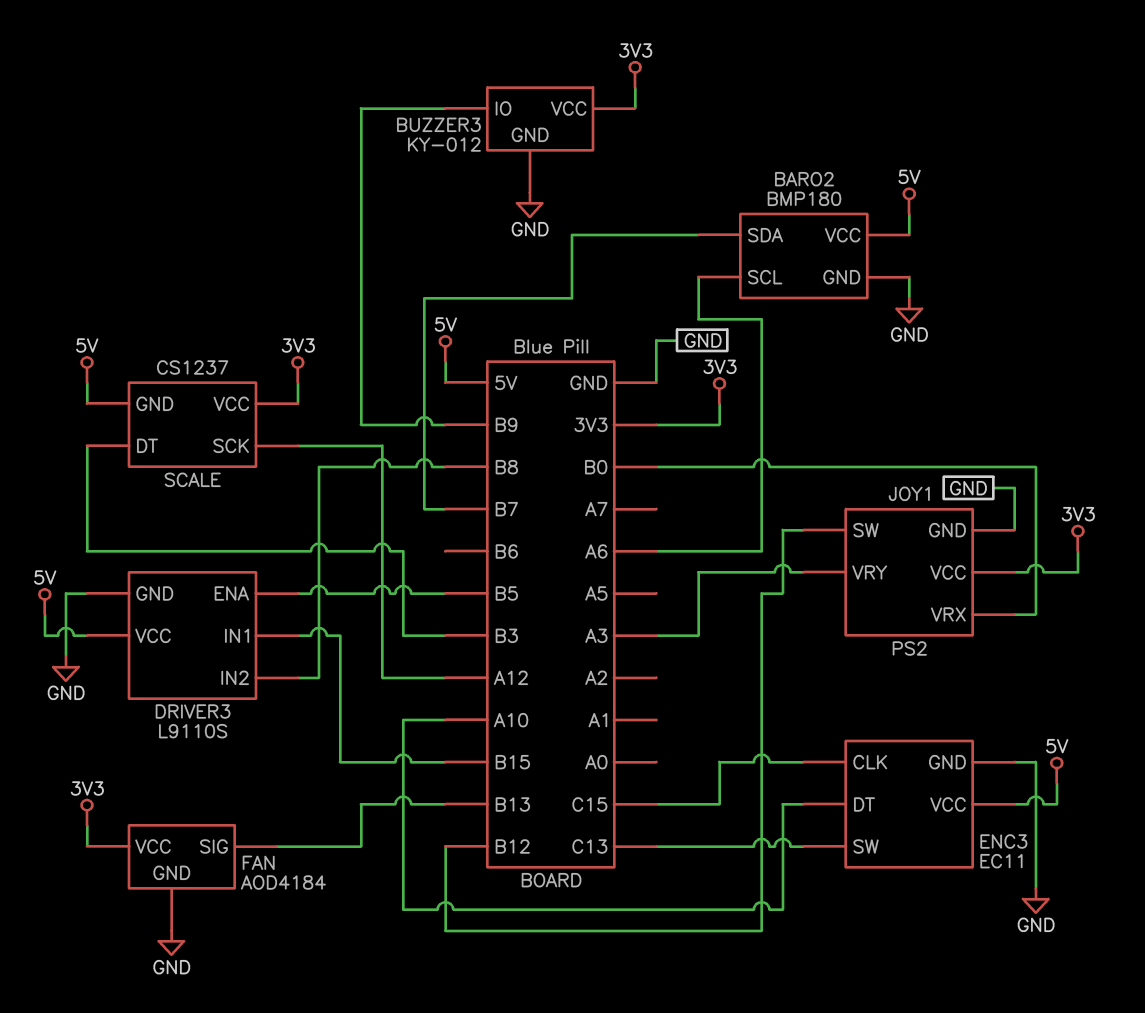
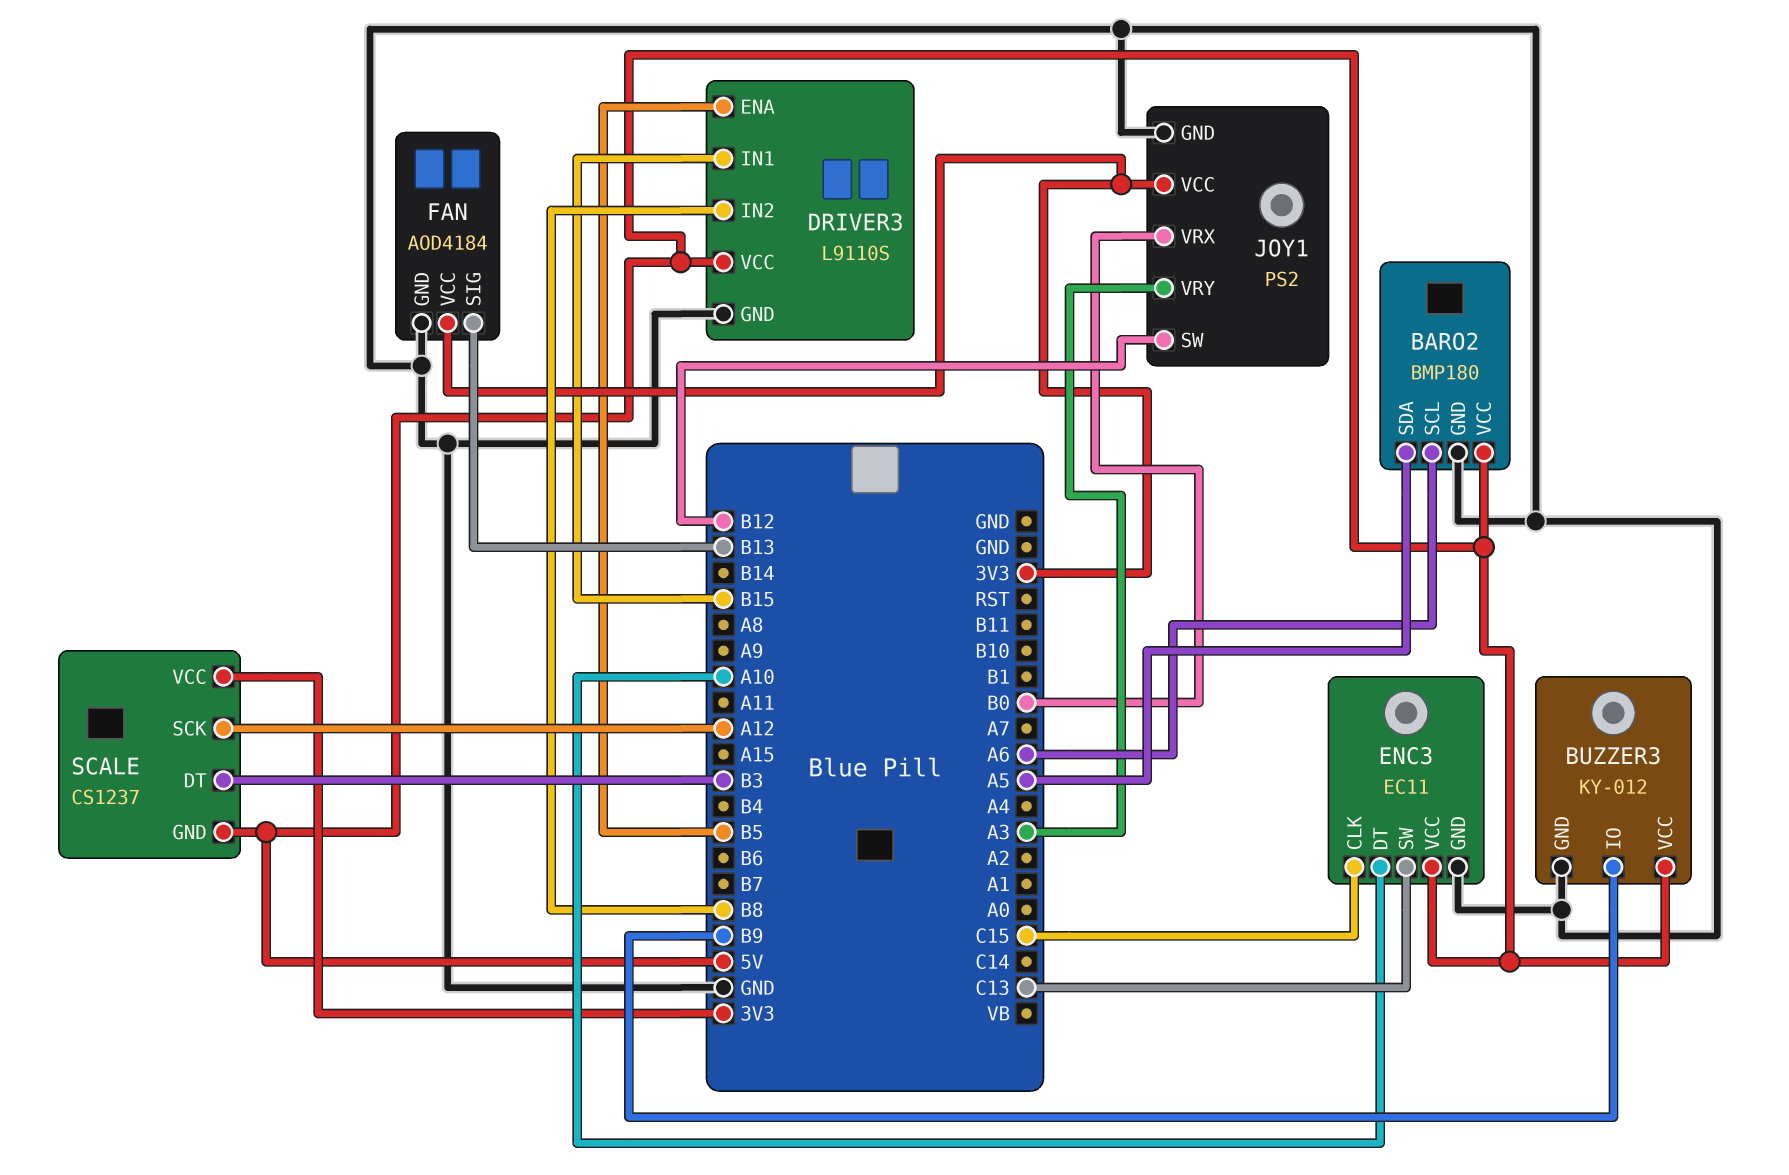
BARO2 pin SDA: B7 -> A5
BUZZER3 pin VCC: 3V3 -> 5V

